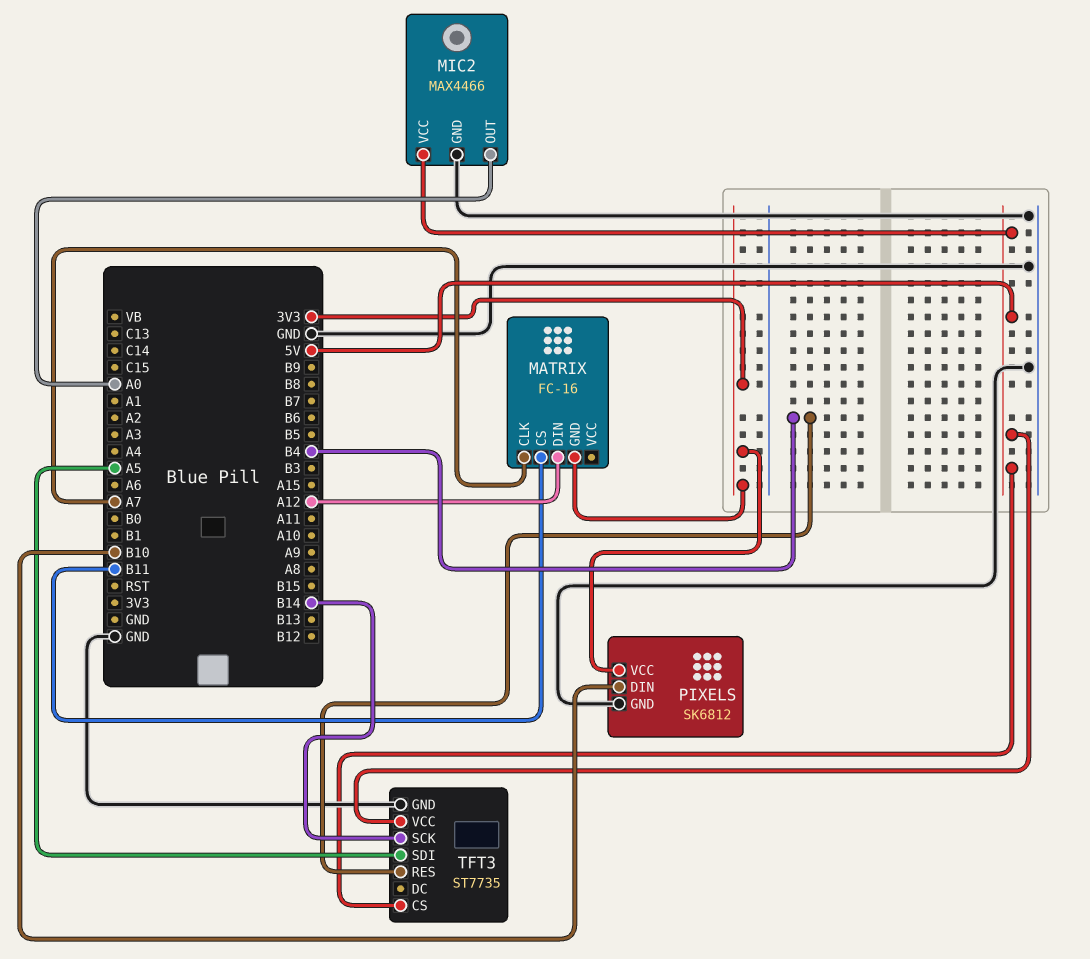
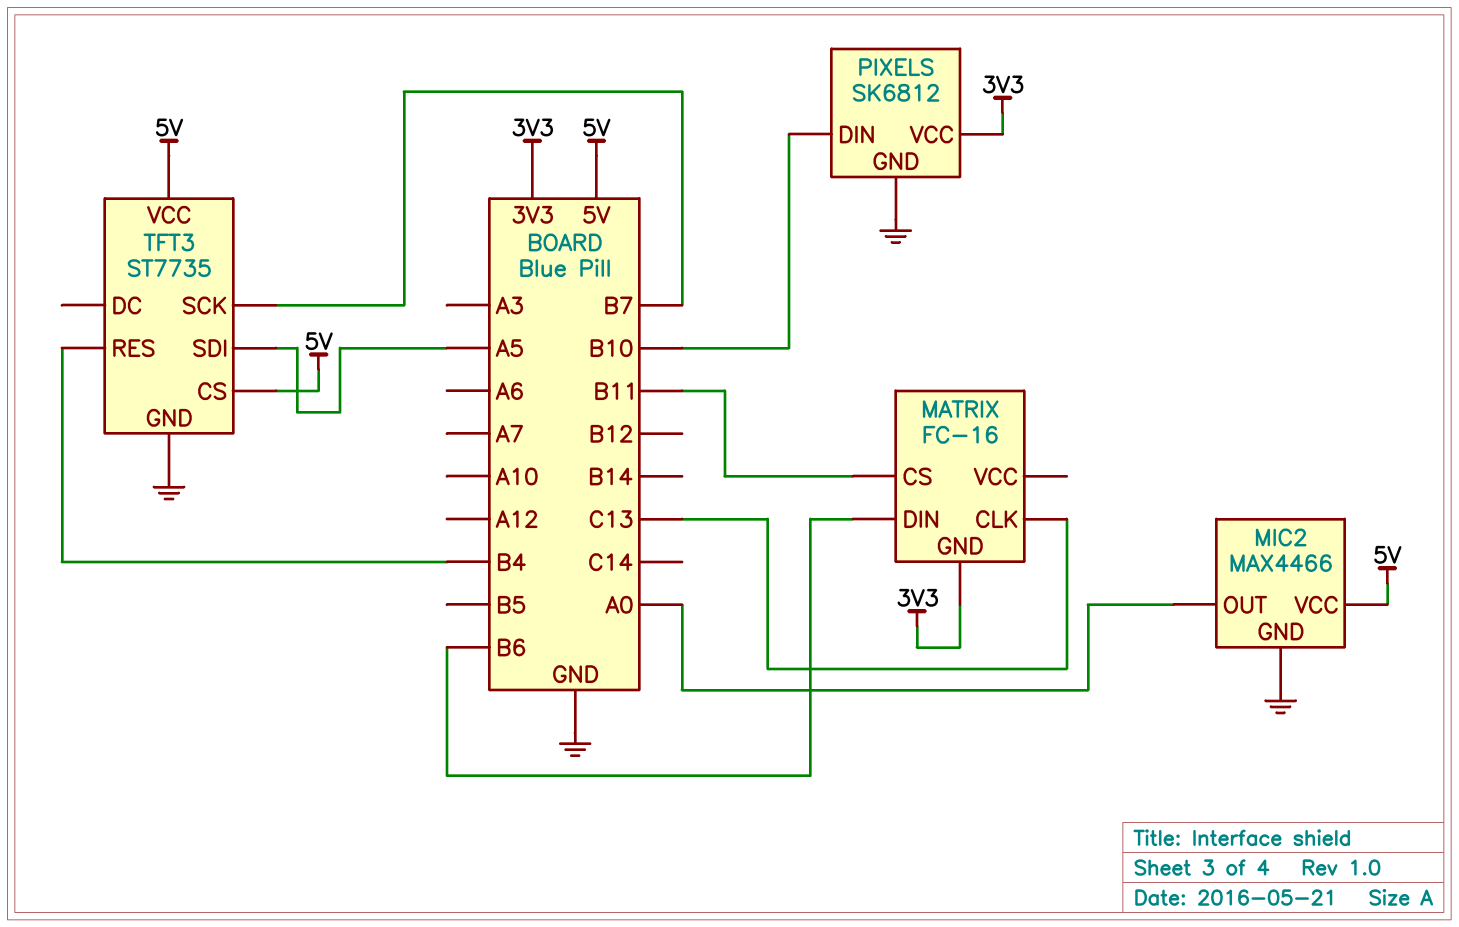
MATRIX pin CLK: A7 -> C13
MATRIX pin DIN: A12 -> B6
TFT3 pin SCK: B14 -> B7

